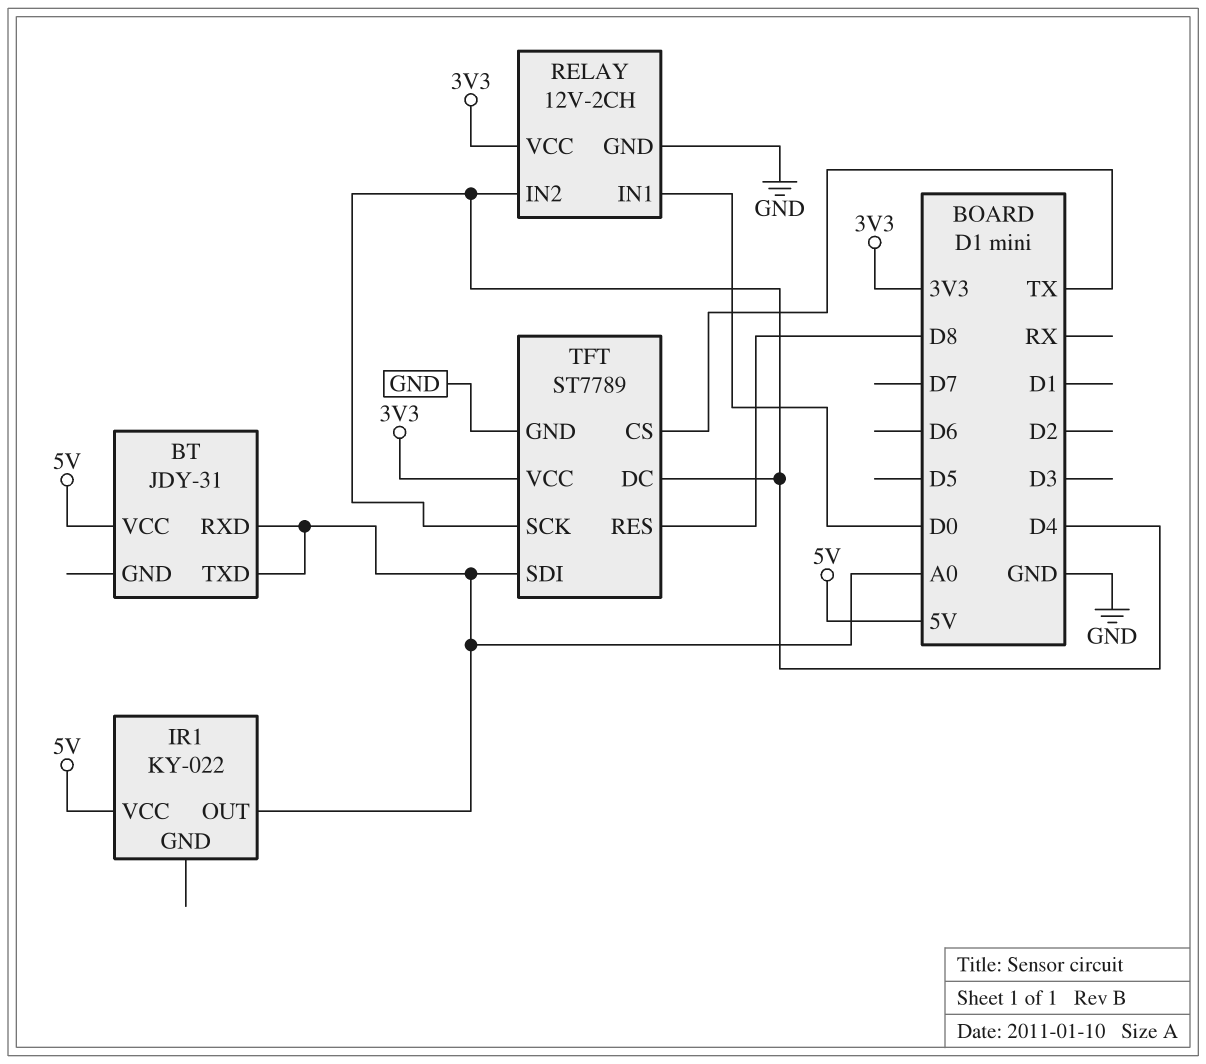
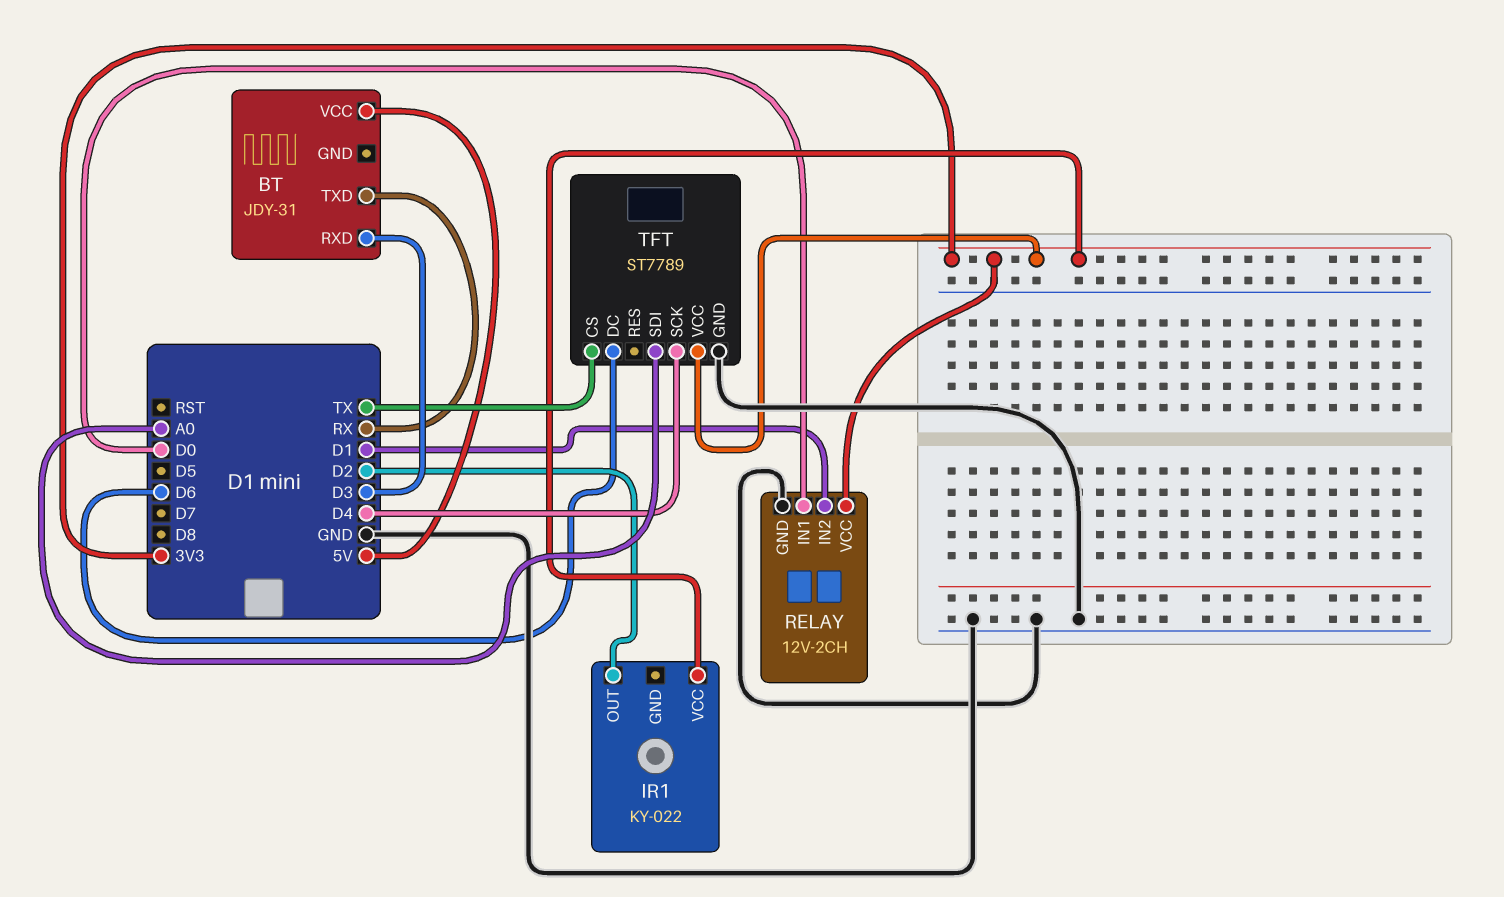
BT pin RXD: A0 -> D3
BT pin TXD: A0 -> RX
IR1 pin OUT: A0 -> D2
IR1 pin VCC: 5V -> 3V3
RELAY pin IN2: D4 -> D1
TFT pin DC: D4 -> D6
TFT pin RES: D8 -> none

